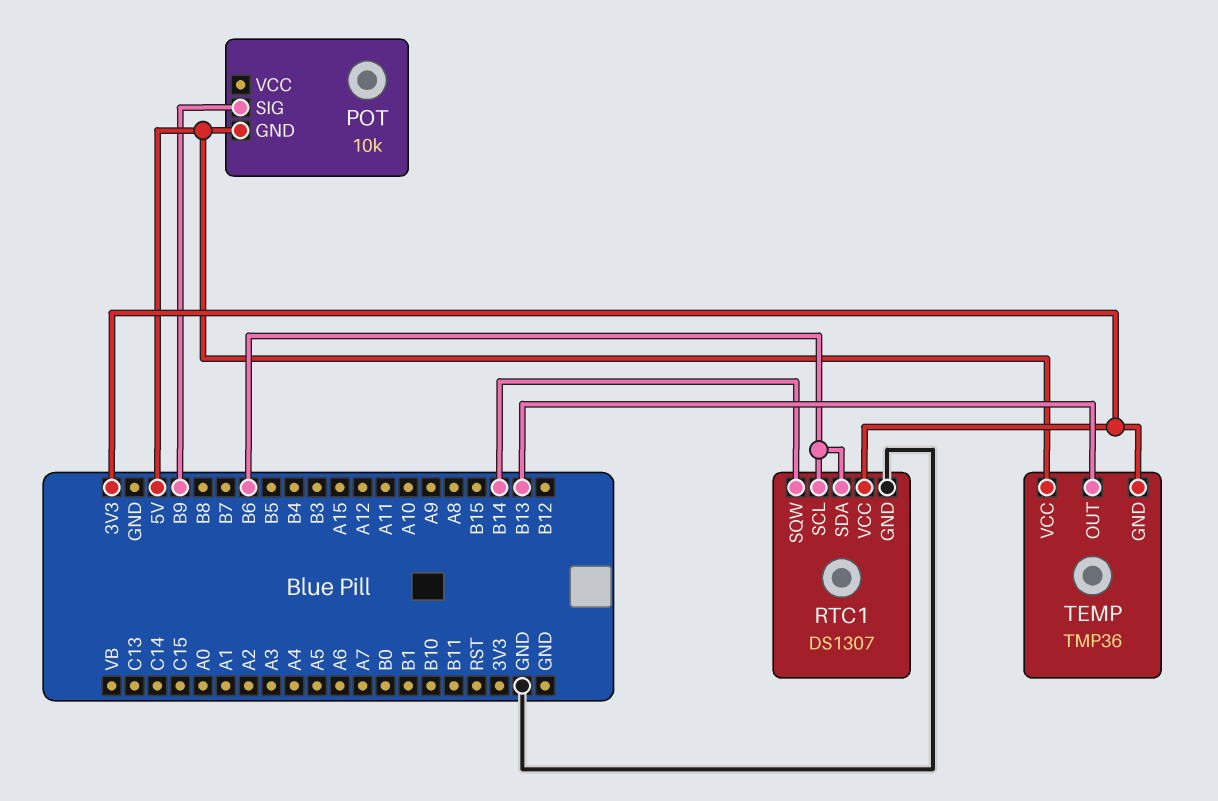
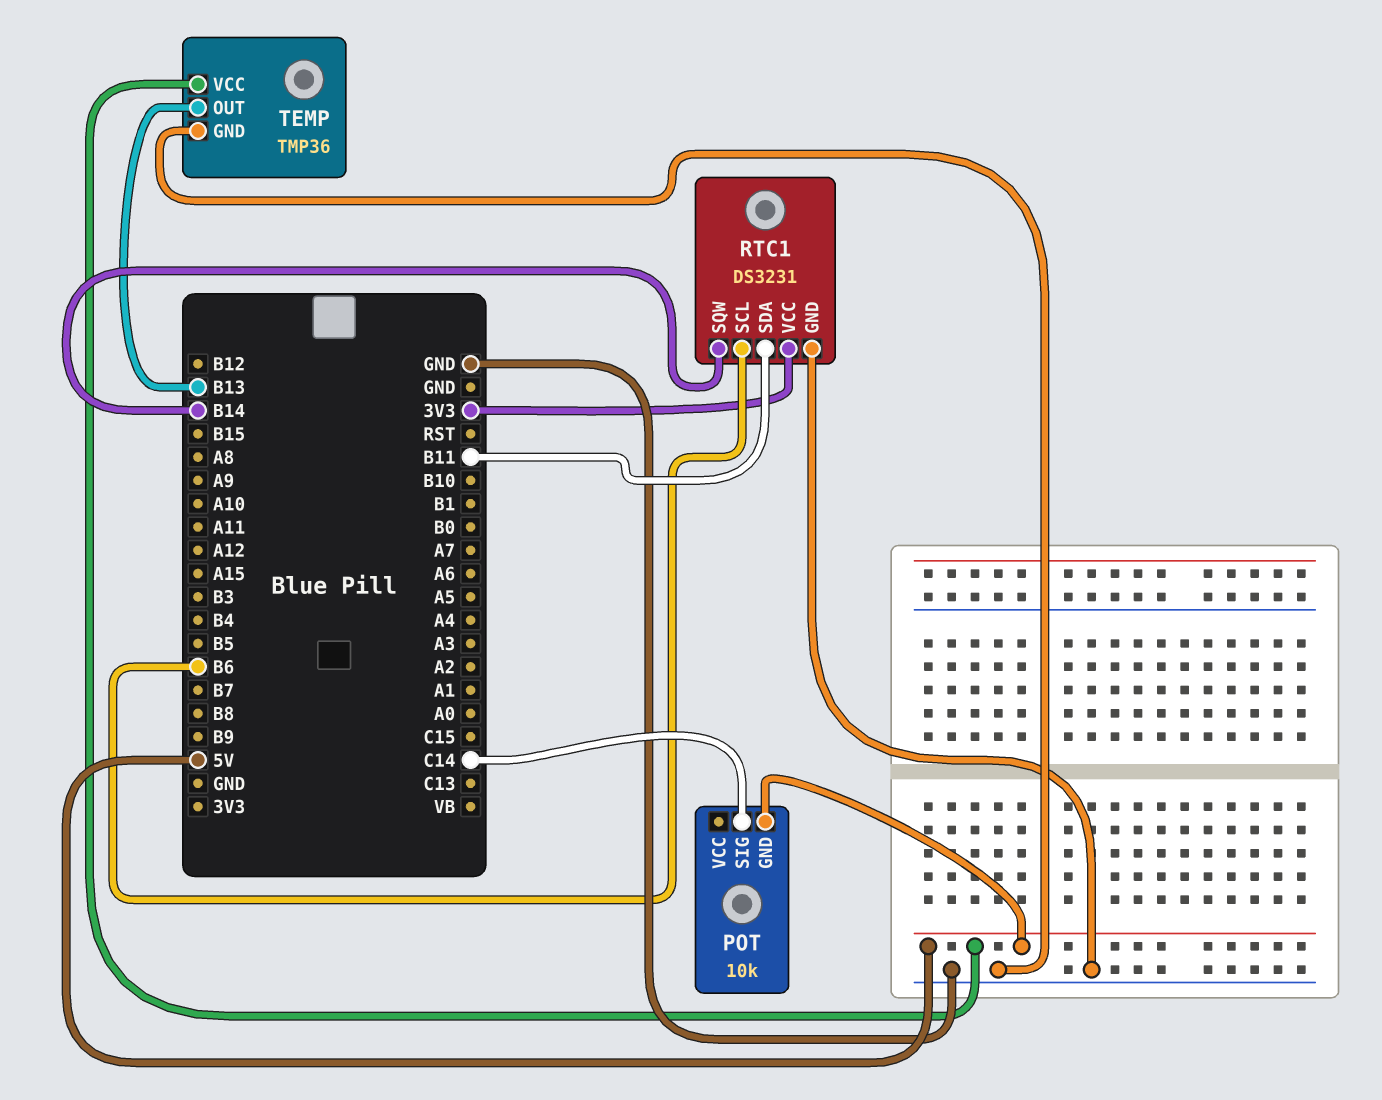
POT pin SIG: B9 -> C14
RTC1: DS1307 -> DS3231
RTC1 pin SDA: B6 -> B11
TEMP pin GND: 3V3 -> GND

